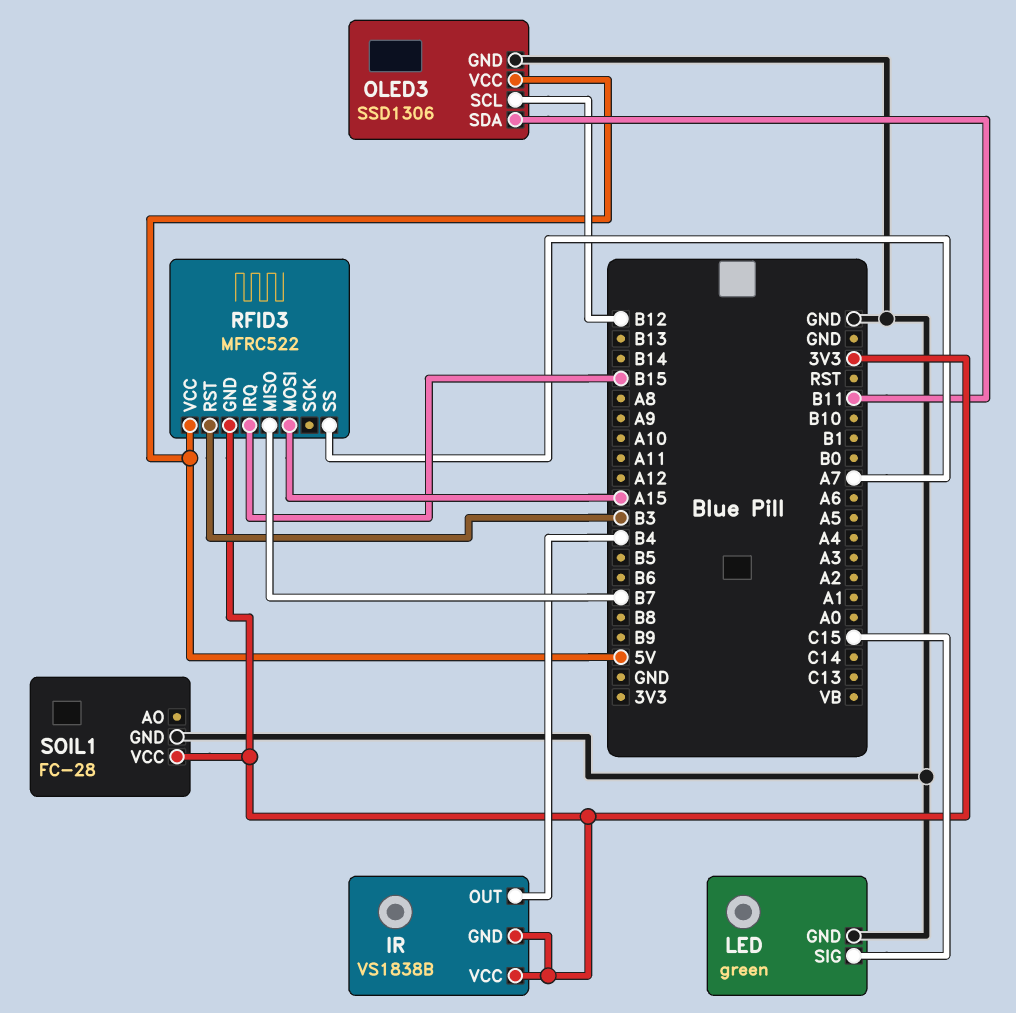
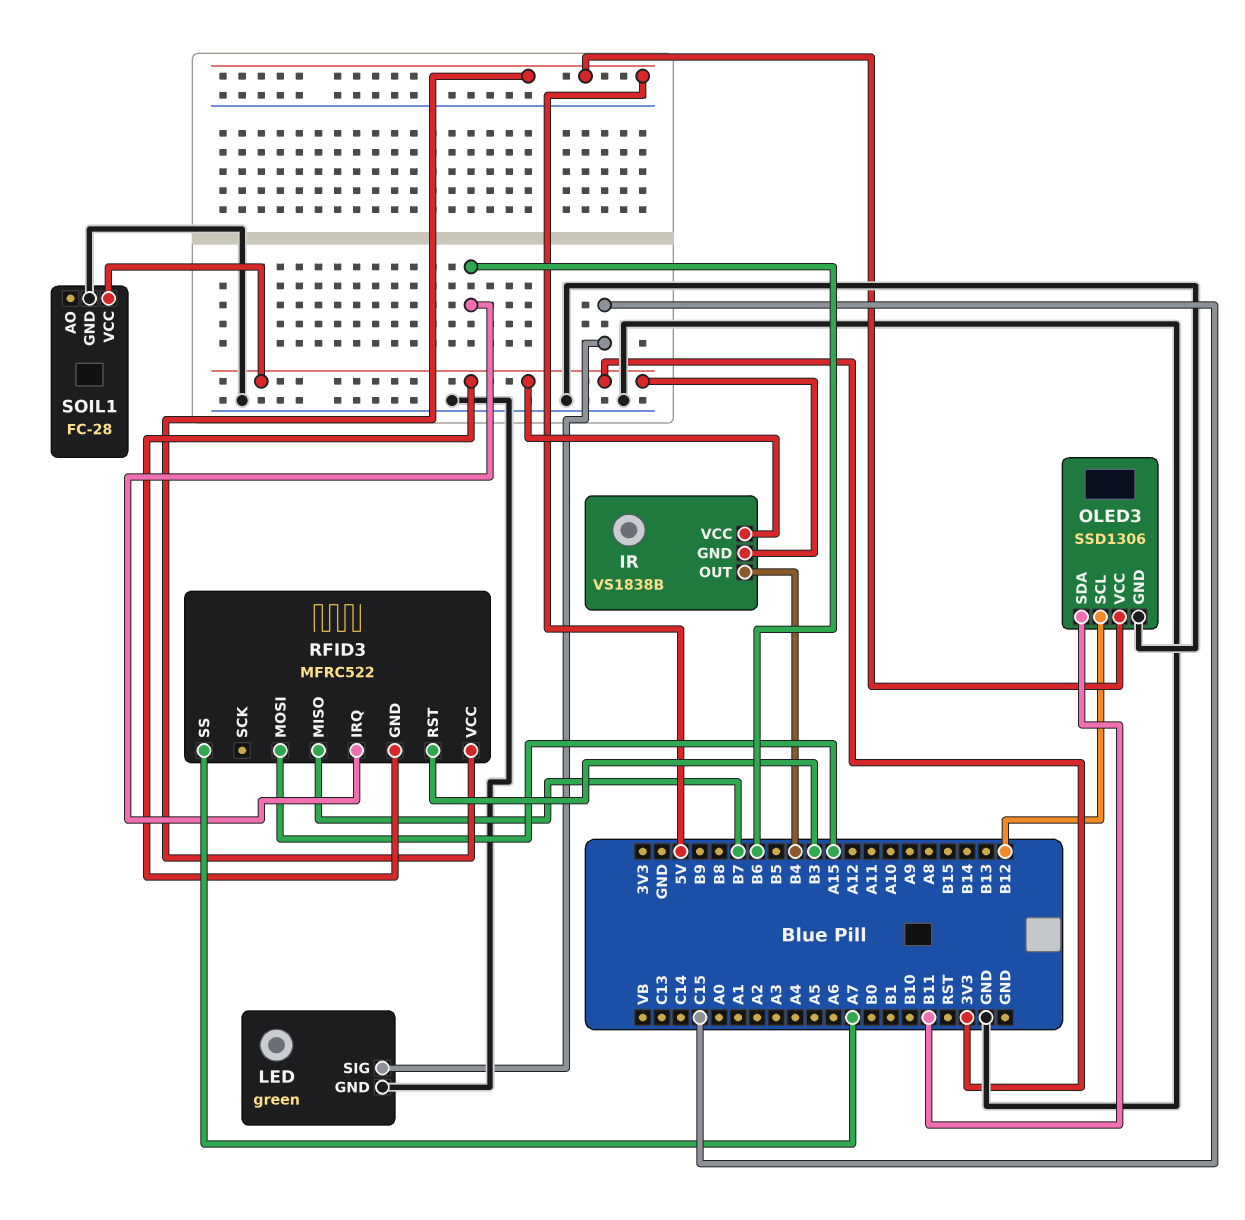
RFID3 pin IRQ: B15 -> B6

